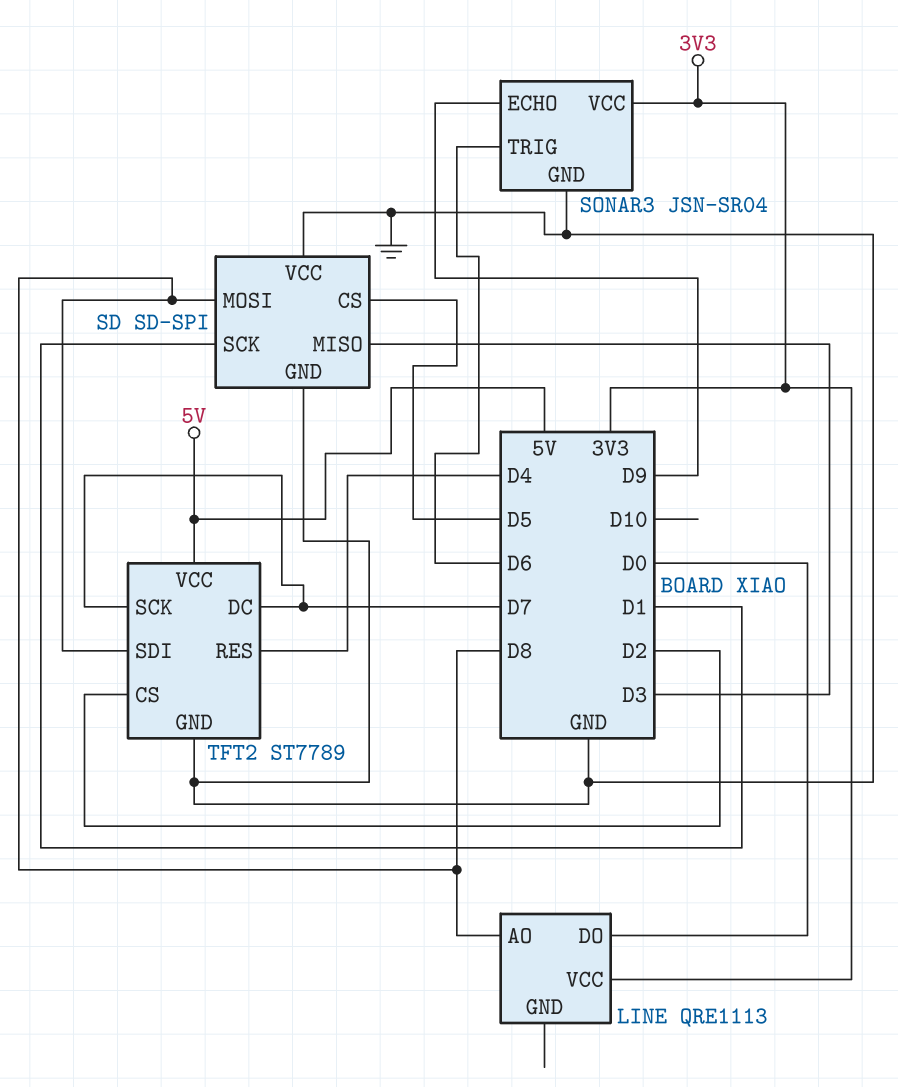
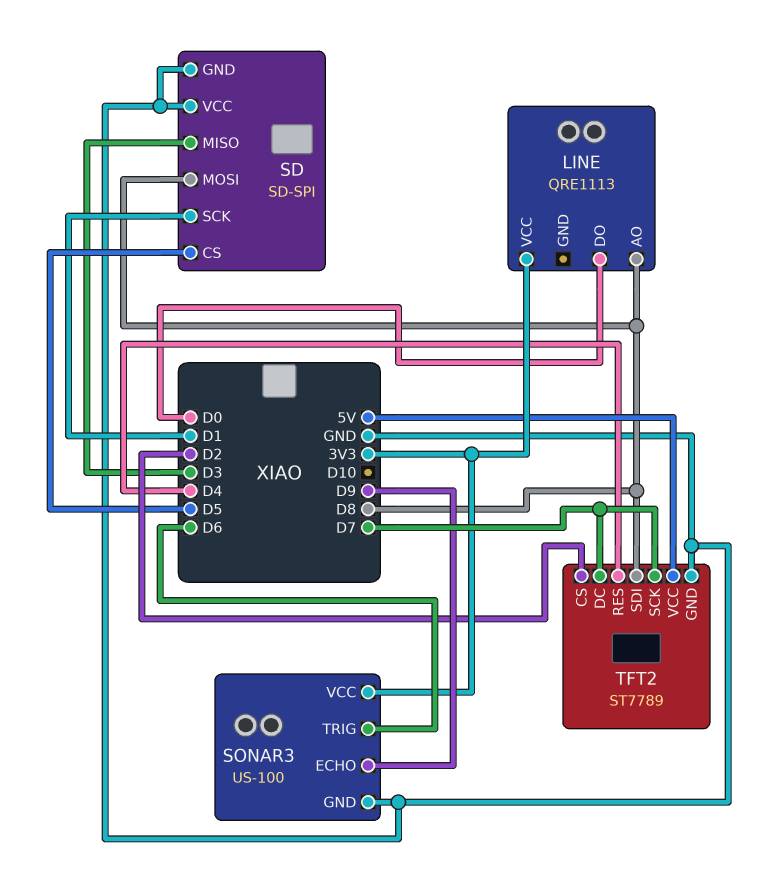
SONAR3: JSN-SR04 -> US-100

